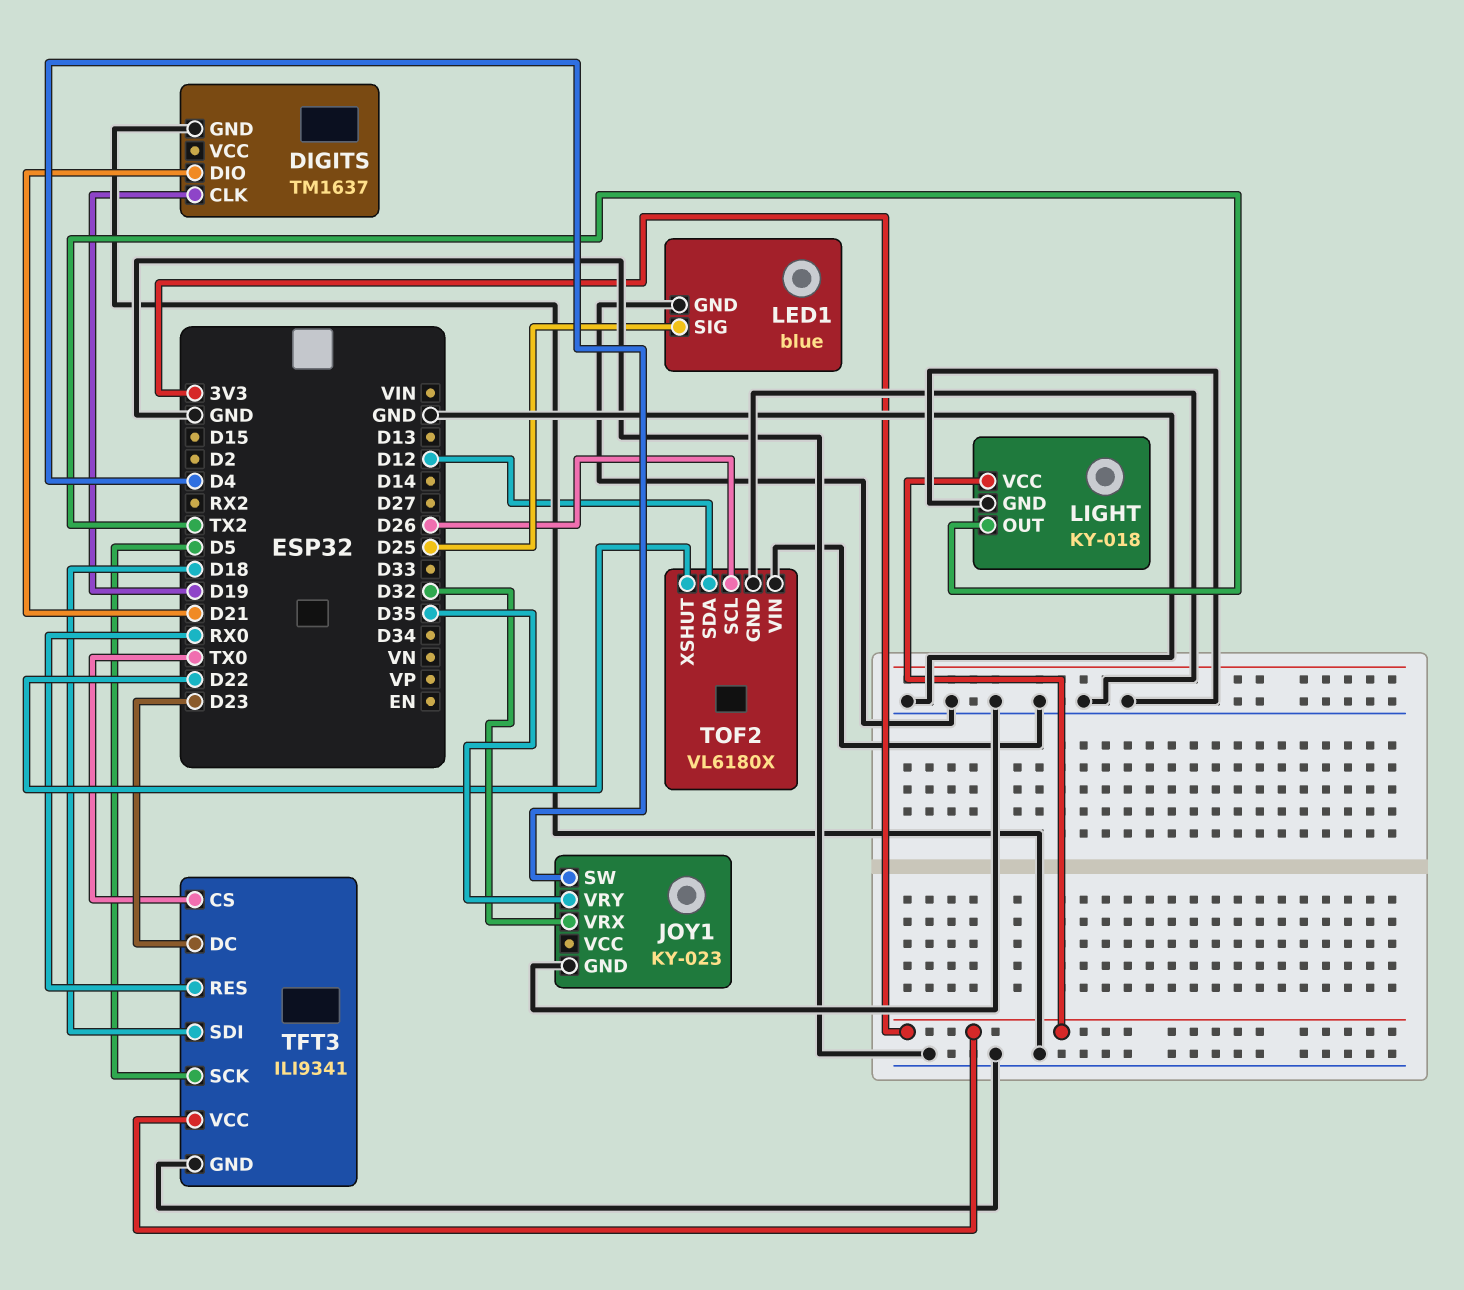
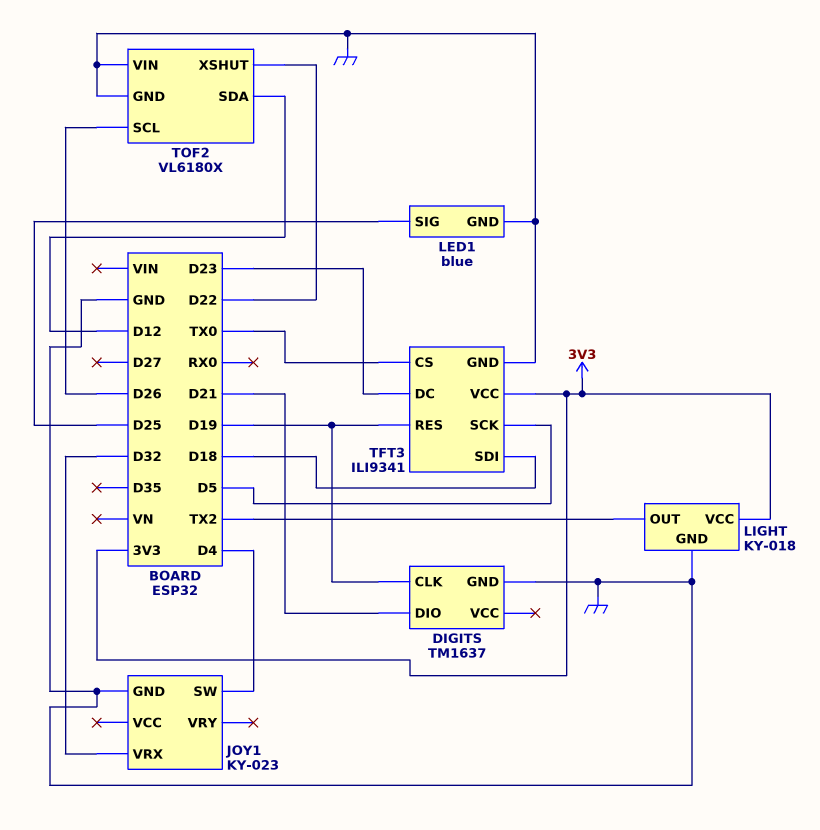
JOY1 pin VRY: D35 -> none
TFT3 pin RES: RX0 -> D19

